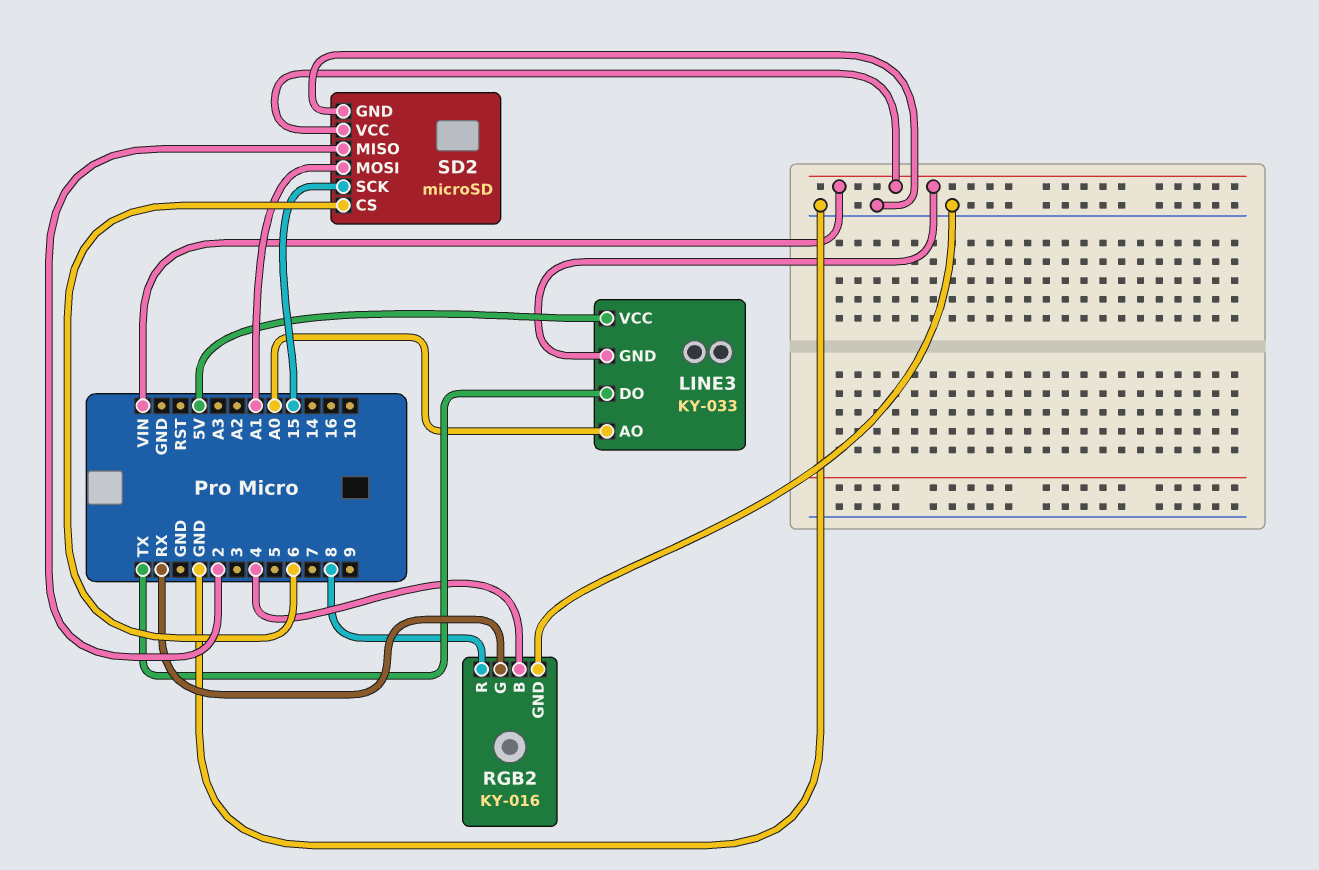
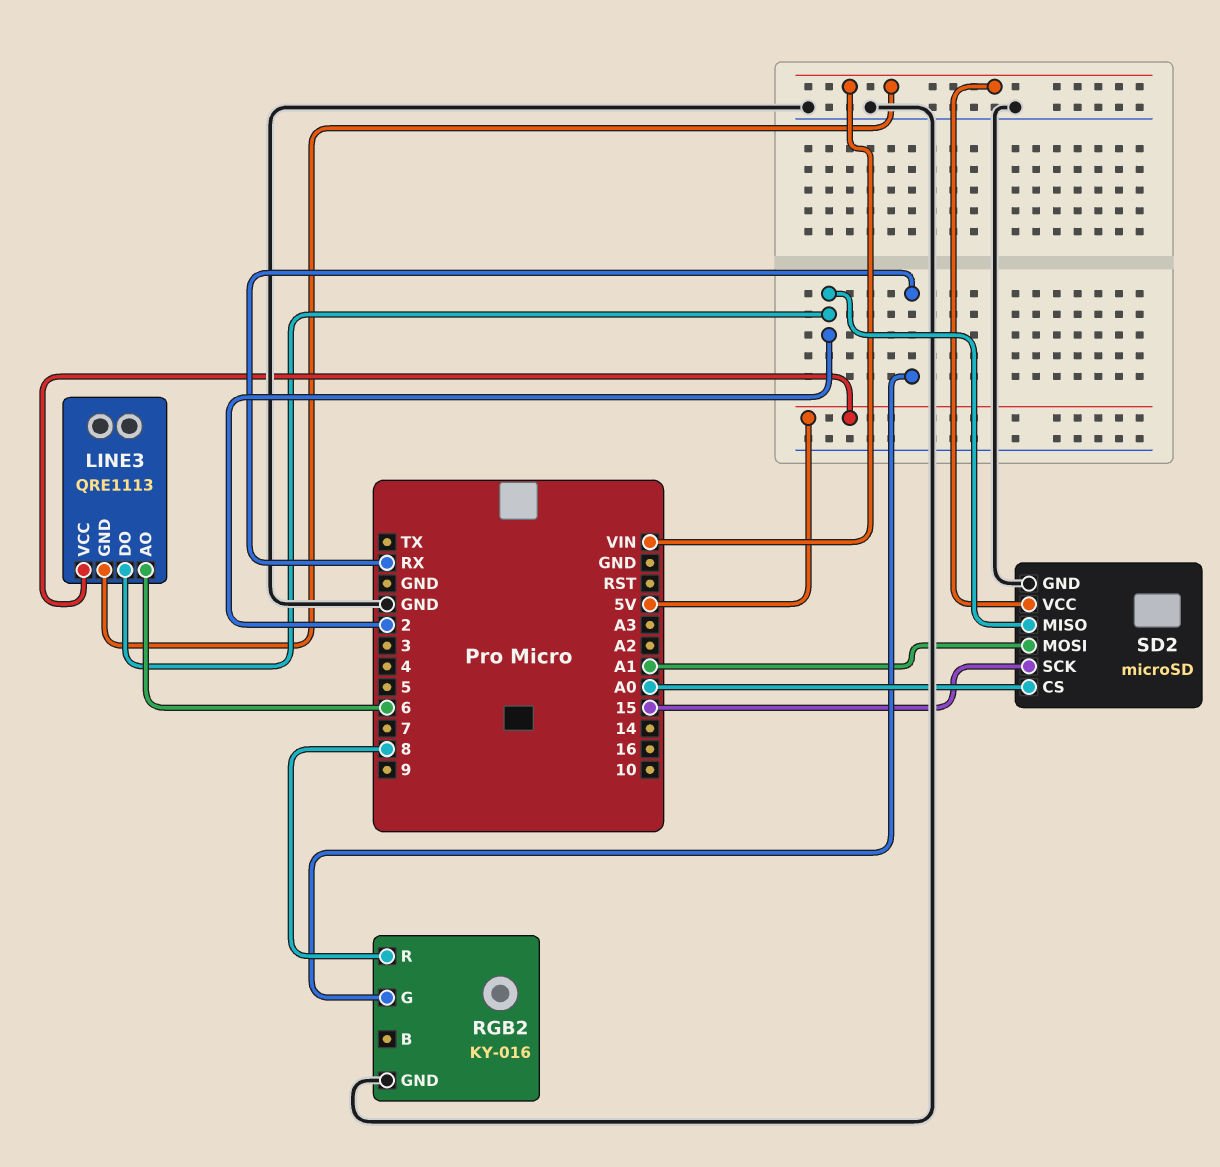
LINE3: KY-033 -> QRE1113
LINE3 pin AO: A0 -> 6
LINE3 pin DO: TX -> 2
RGB2 pin B: 4 -> none
SD2 pin CS: 6 -> A0

